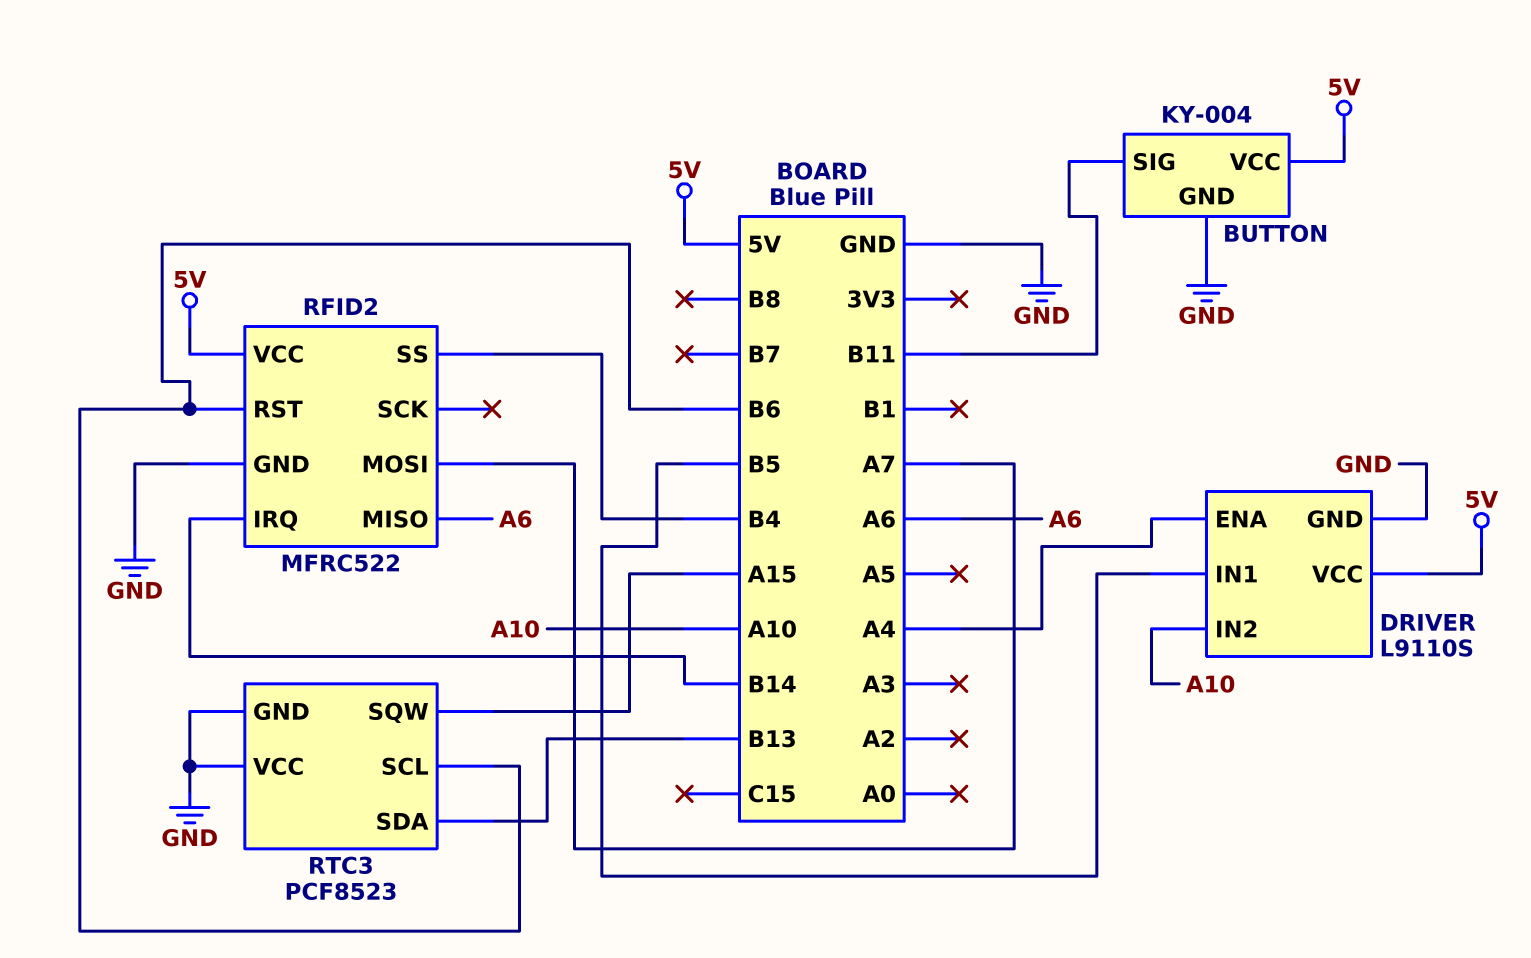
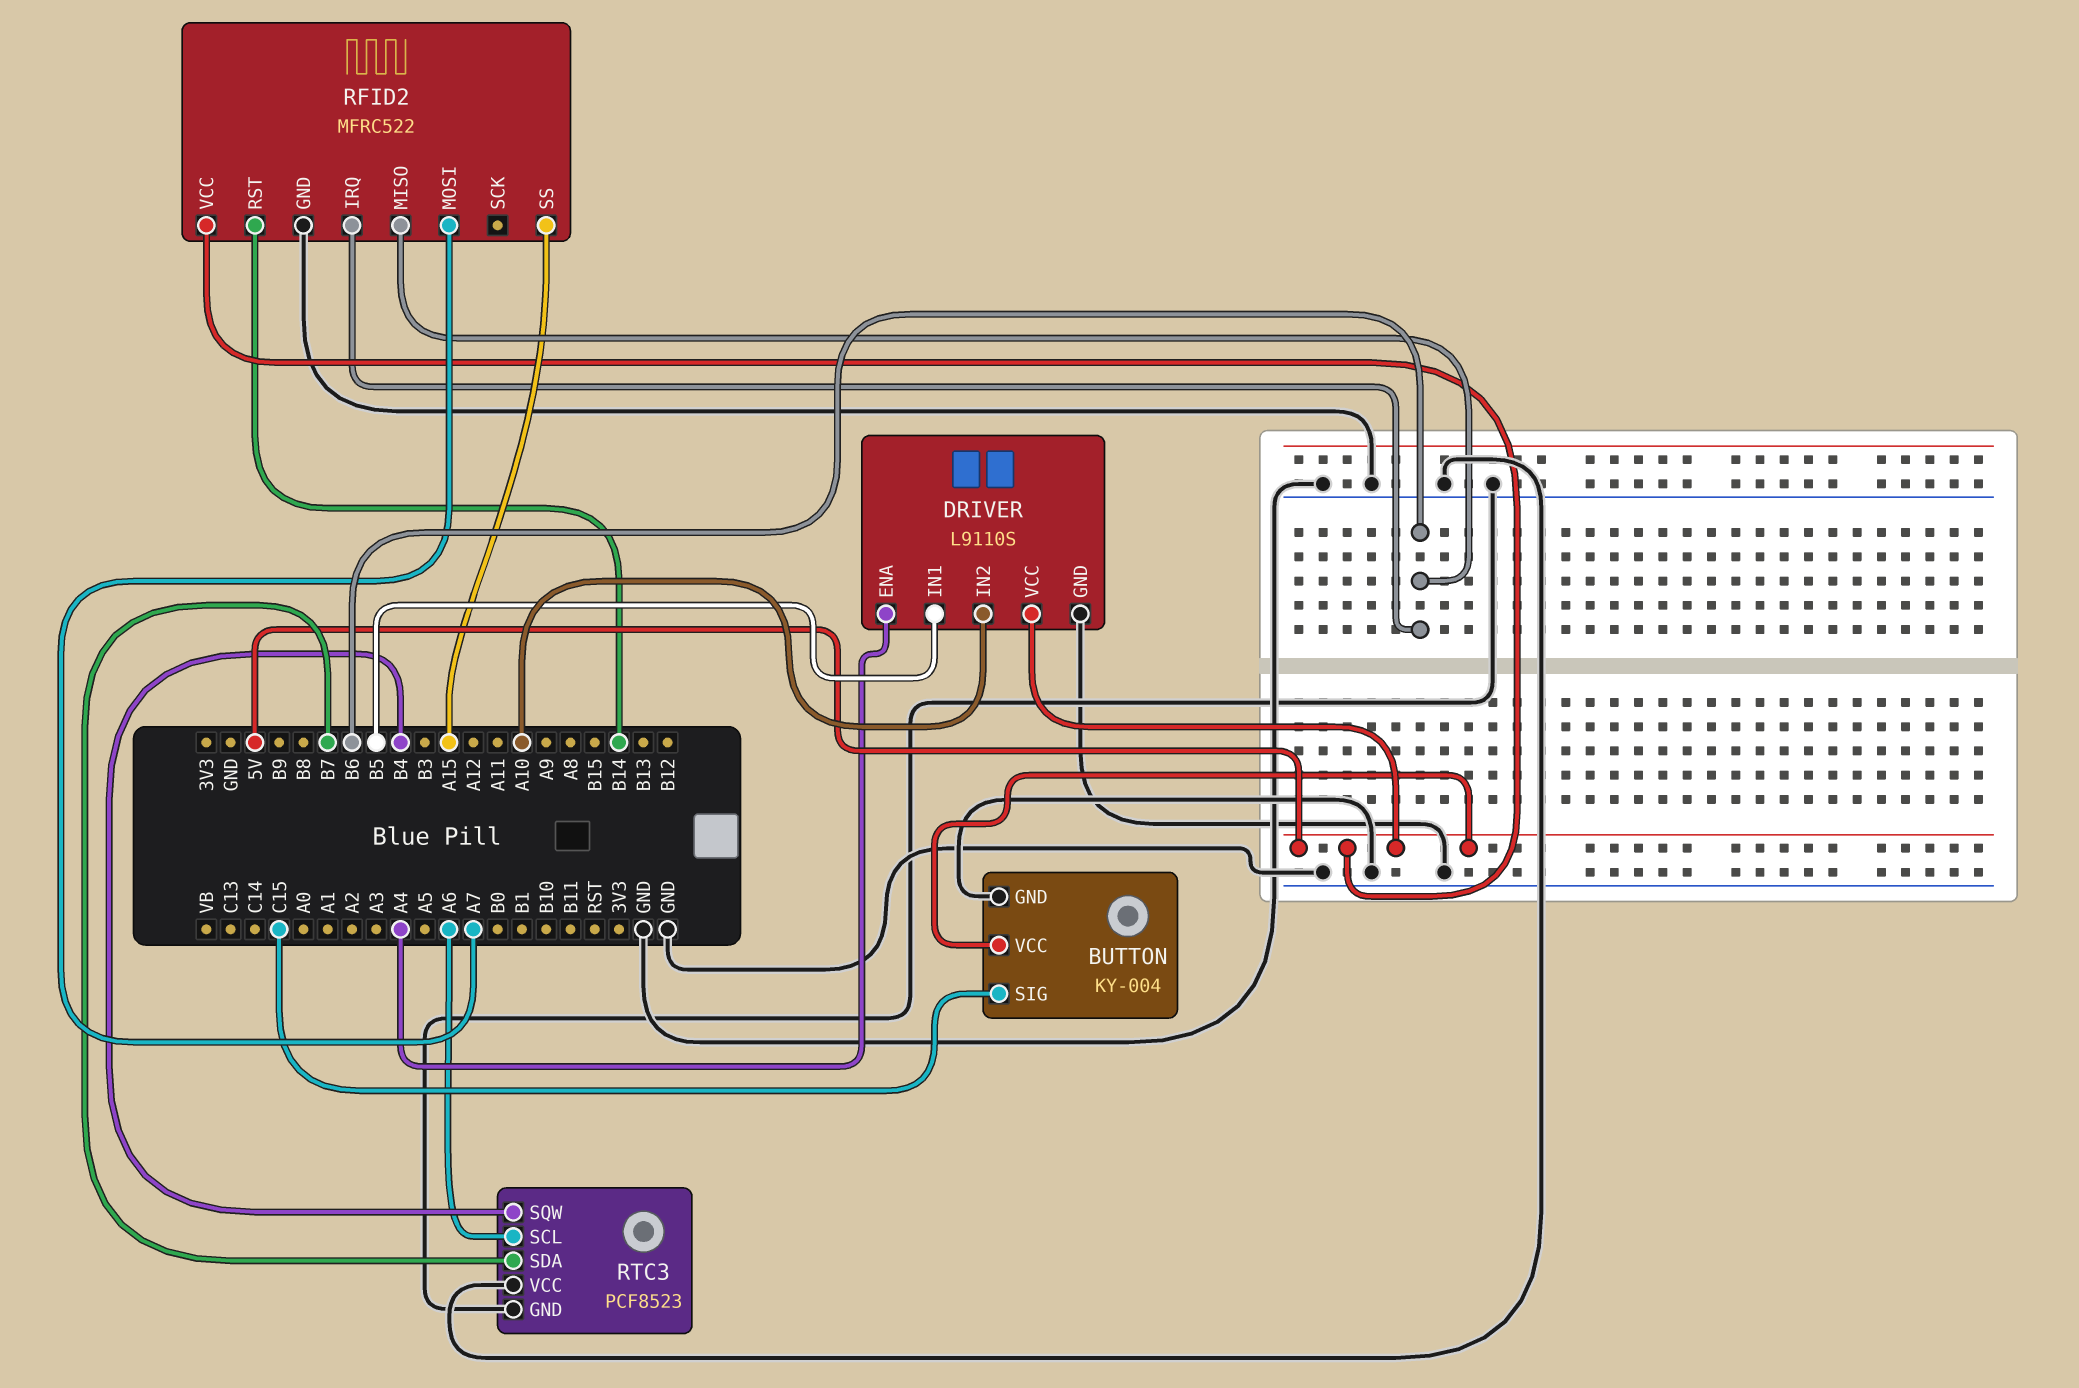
BUTTON pin SIG: B11 -> C15
RFID2 pin IRQ: B14 -> B6
RFID2 pin MISO: A6 -> B6
RFID2 pin RST: B6 -> B14
RFID2 pin SS: B4 -> A15
RTC3 pin SCL: B6 -> A6
RTC3 pin SDA: B13 -> B7
RTC3 pin SQW: A15 -> B4

